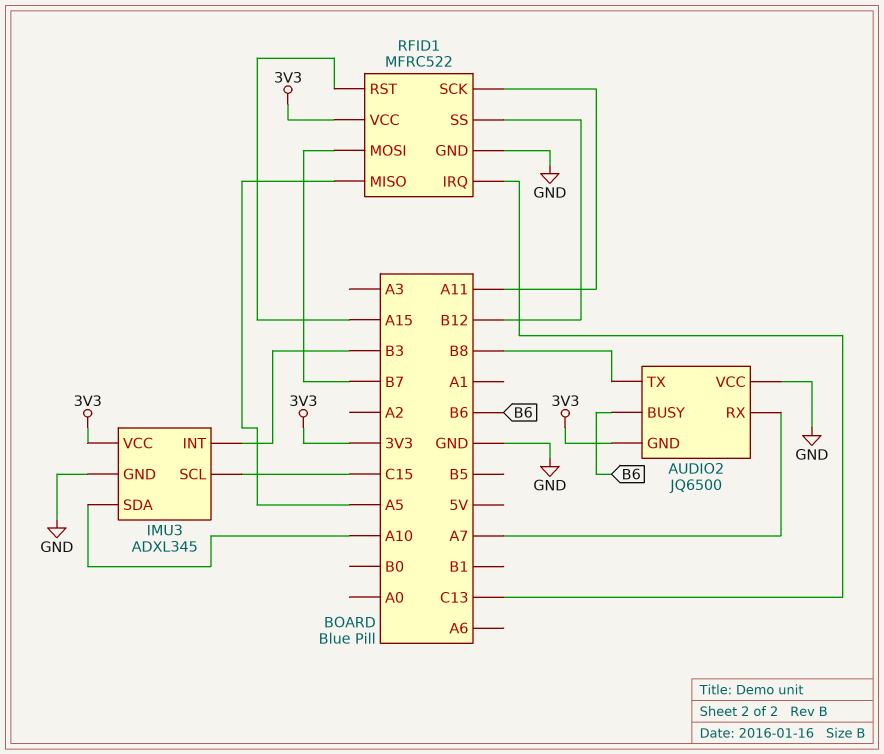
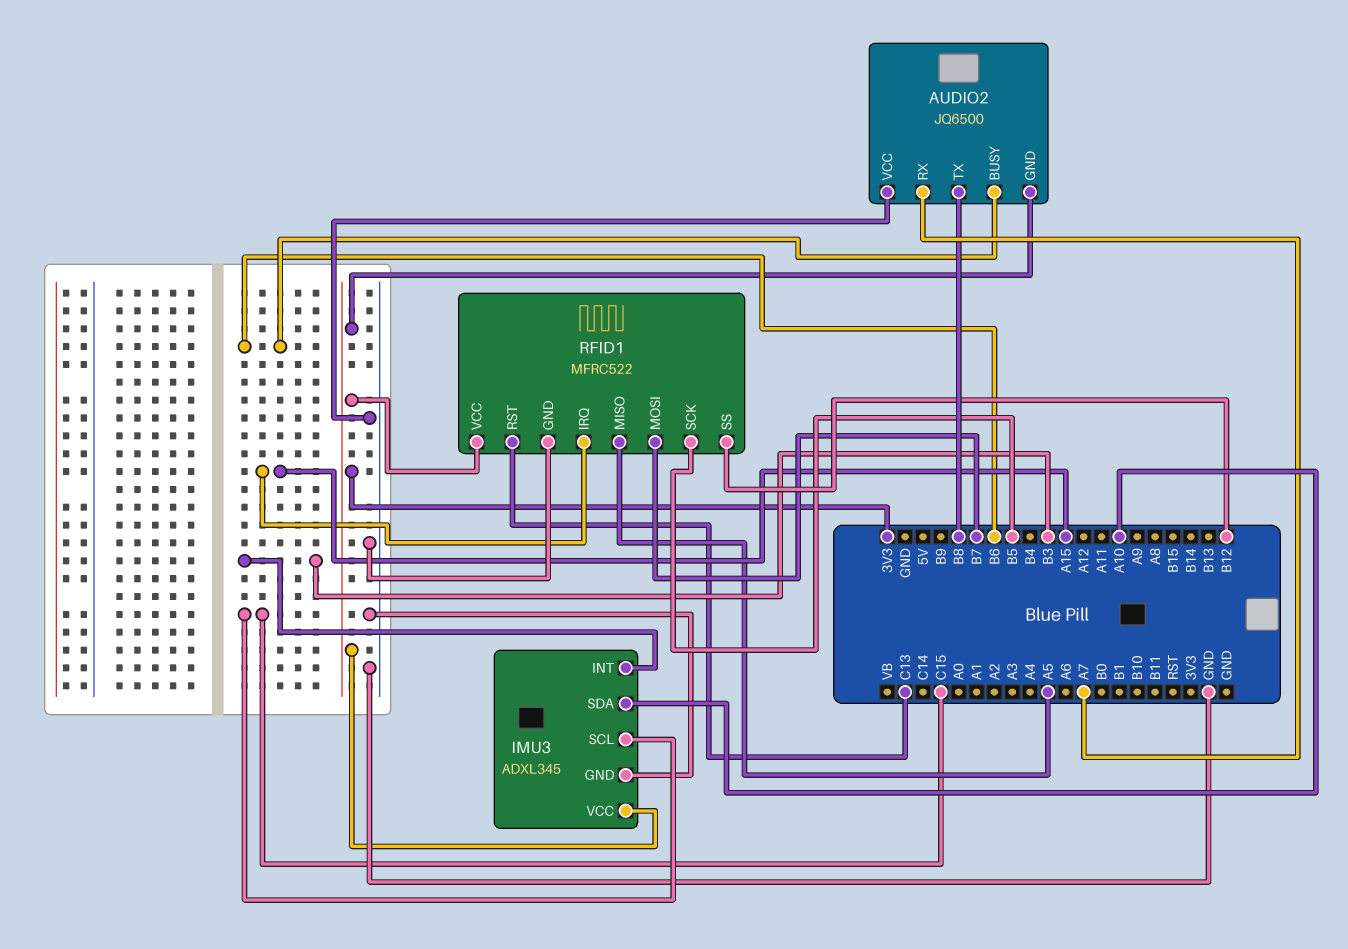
RFID1 pin IRQ: C13 -> A15
RFID1 pin RST: A15 -> C13
RFID1 pin SCK: A11 -> B5

